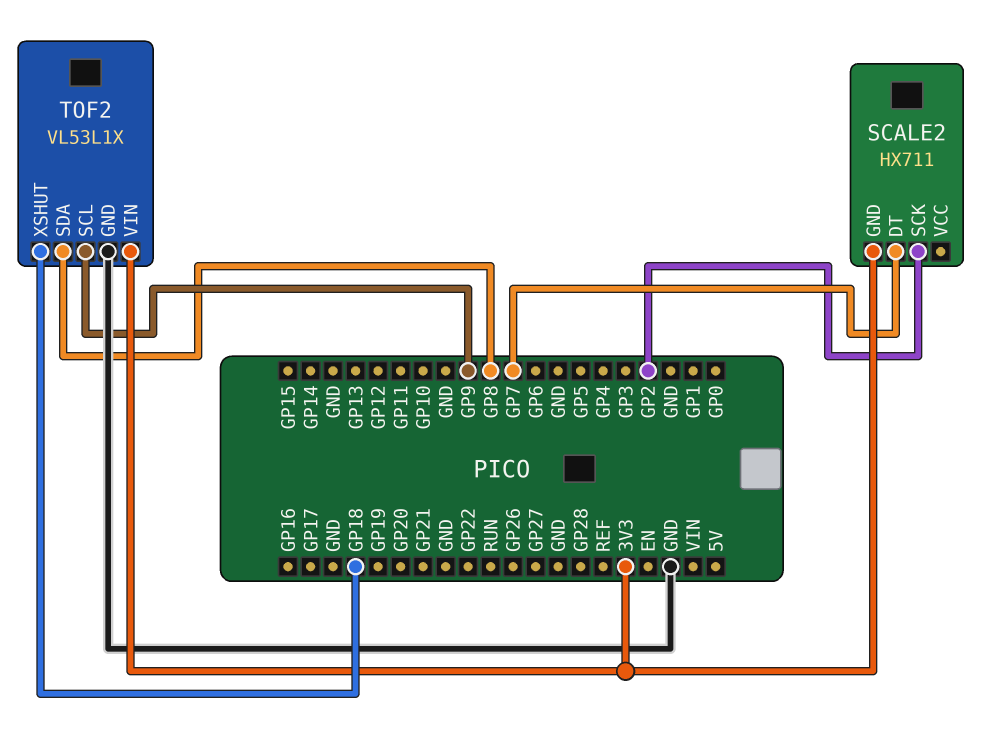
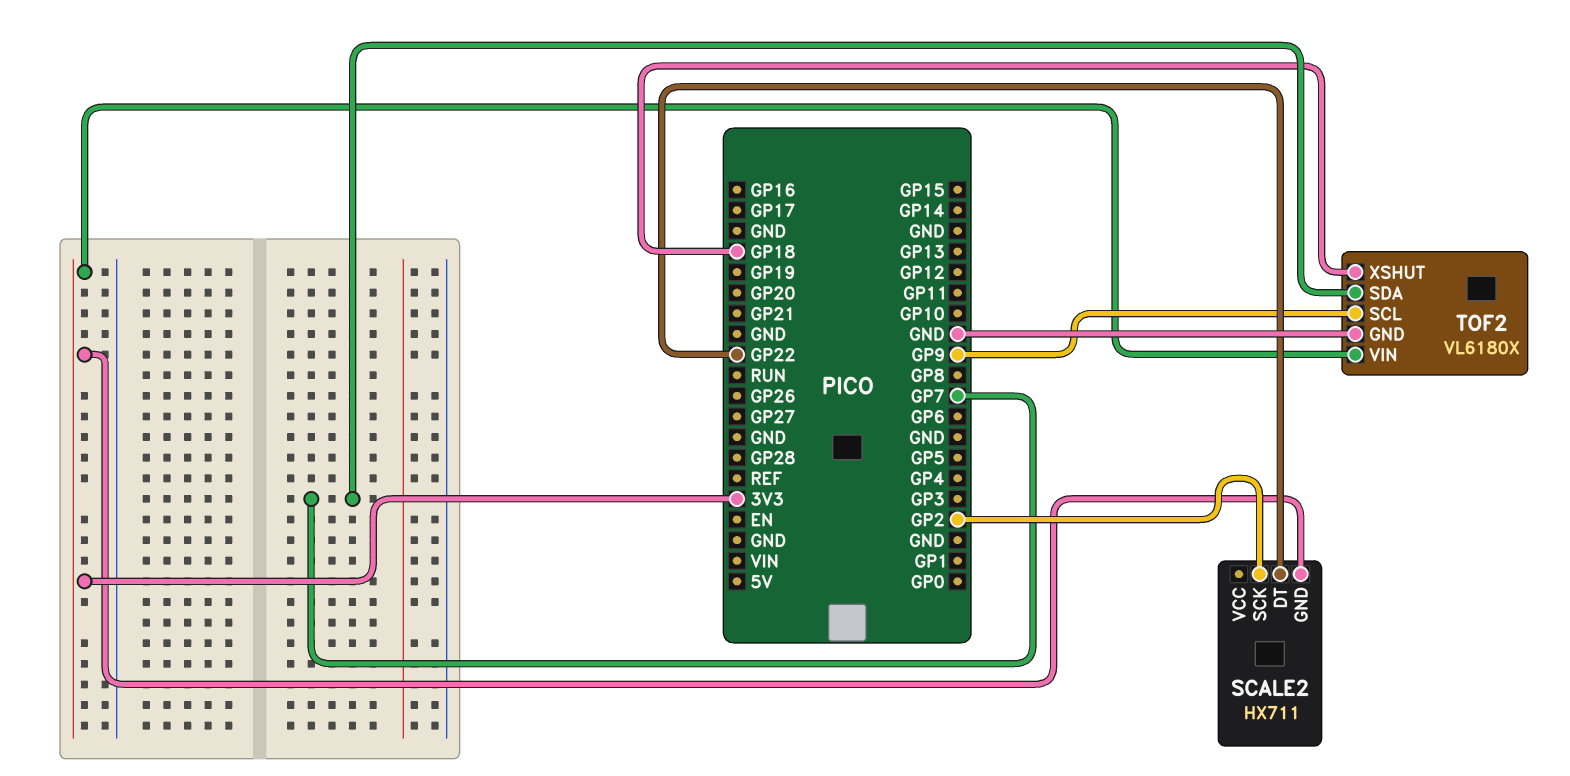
SCALE2 pin DT: GP7 -> GP22
TOF2: VL53L1X -> VL6180X
TOF2 pin SDA: GP8 -> GP7

